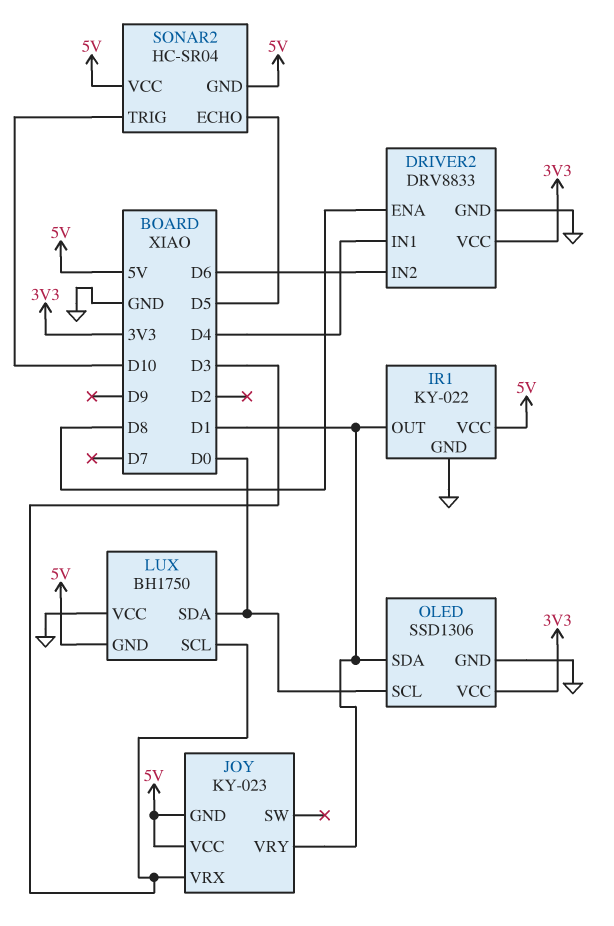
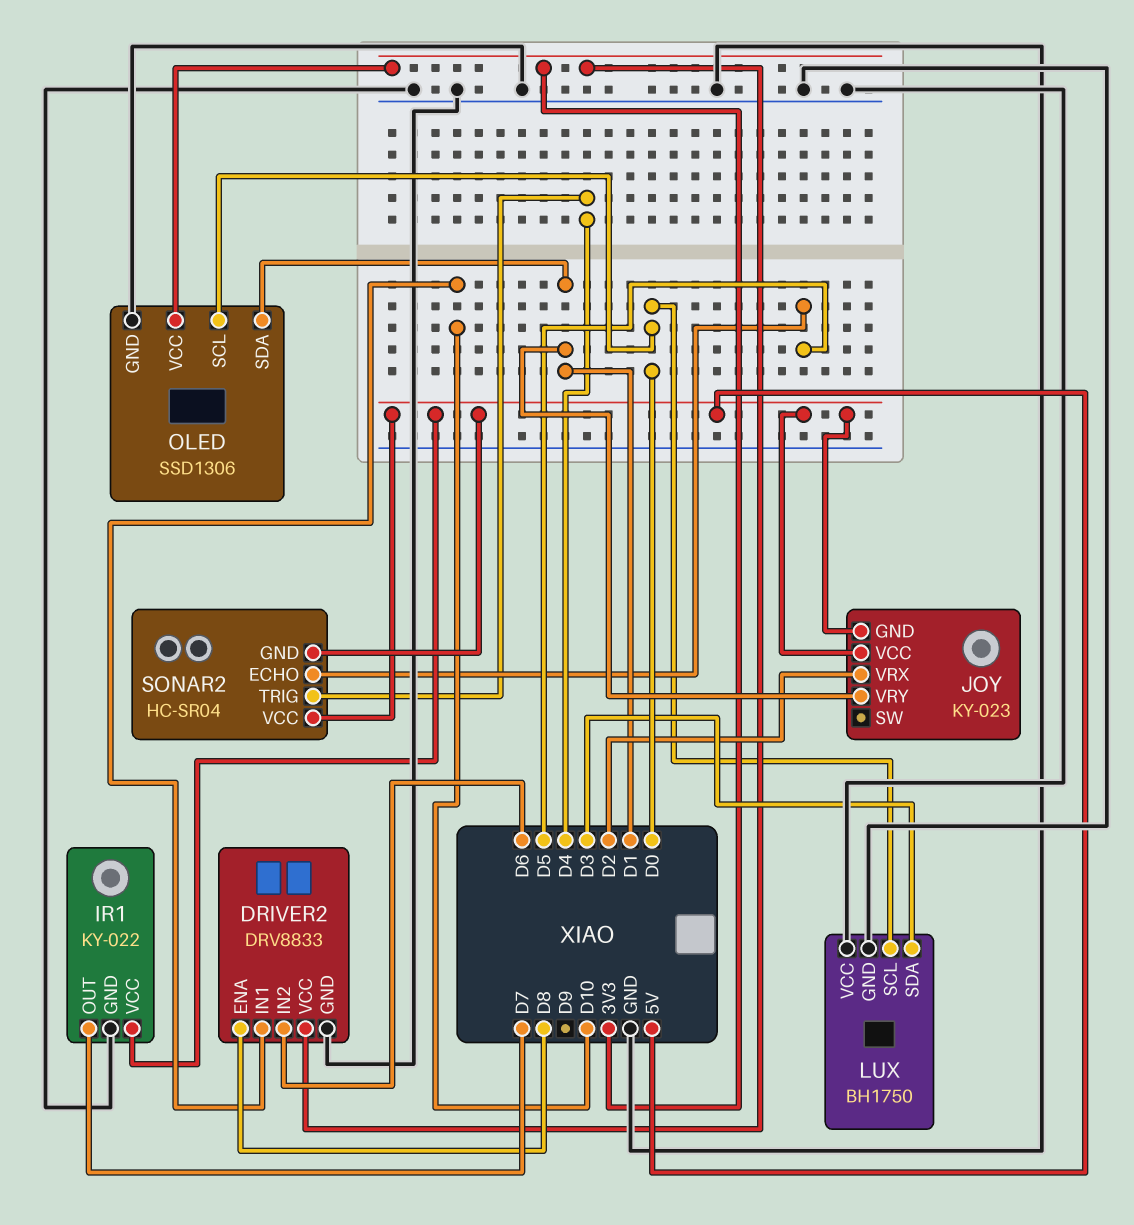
DRIVER2 pin IN1: D4 -> D10
IR1 pin OUT: D1 -> D7
JOY pin VRX: D3 -> D2
LUX pin GND: 5V -> GND
LUX pin SCL: D3 -> D0
LUX pin SDA: D0 -> D3
SONAR2 pin TRIG: D10 -> D4

